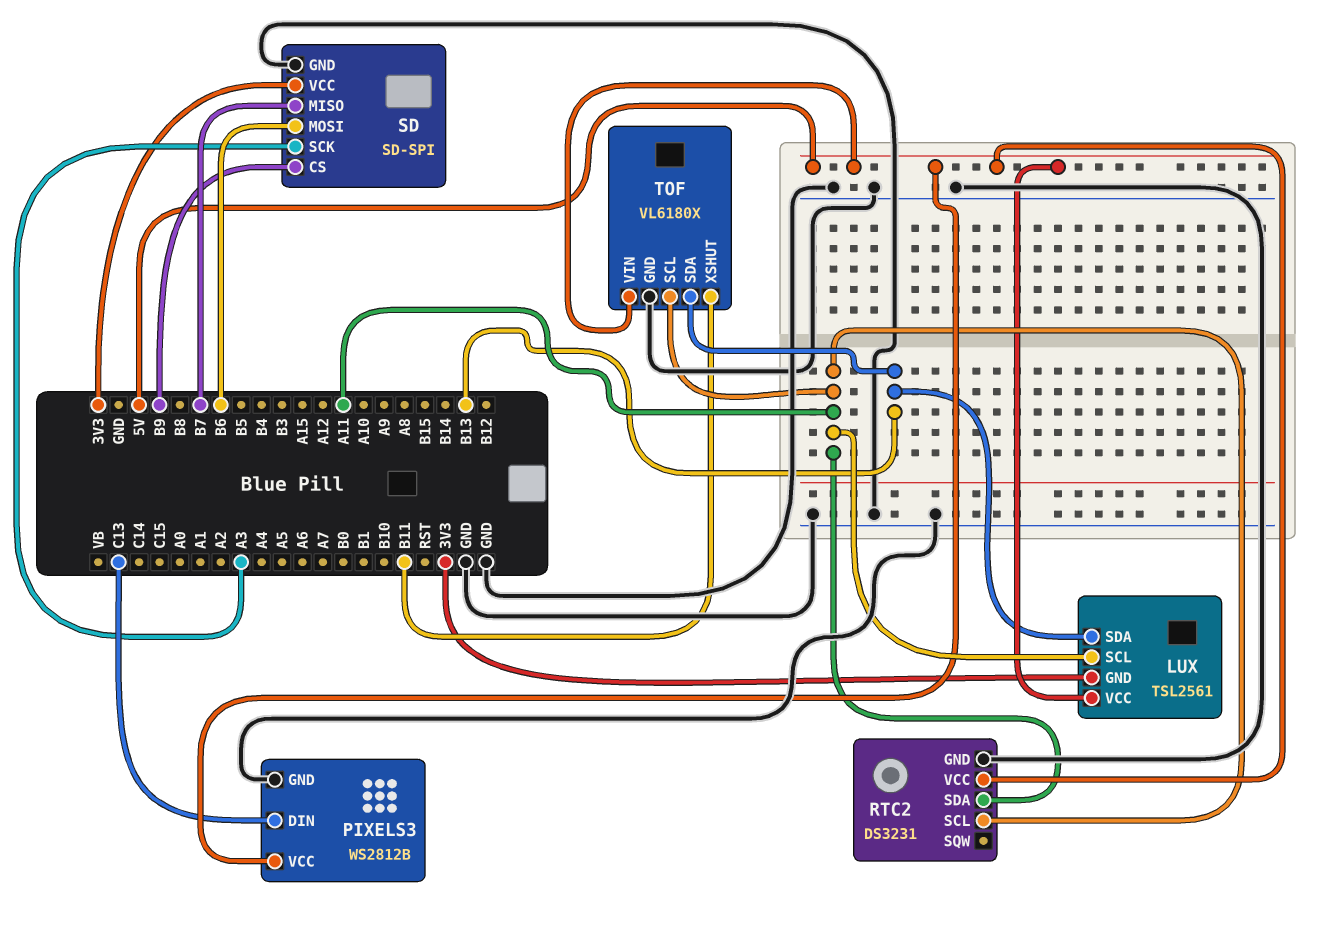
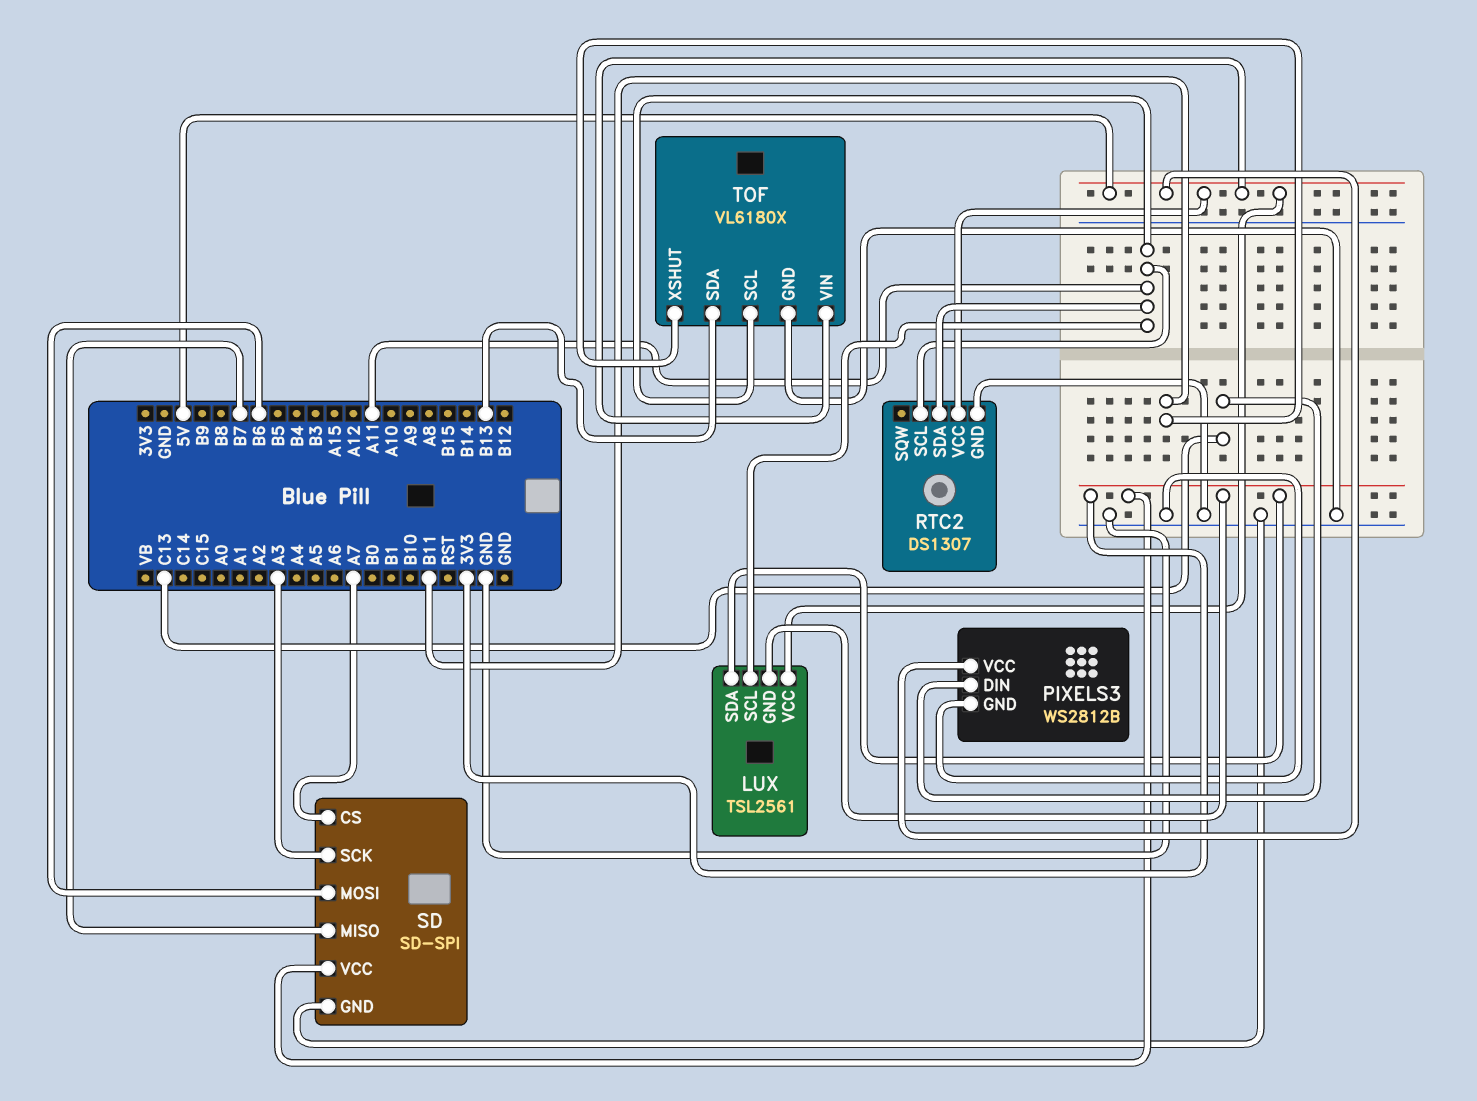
LUX pin SDA: B13 -> 3V3
RTC2: DS3231 -> DS1307
SD pin CS: B9 -> A7

